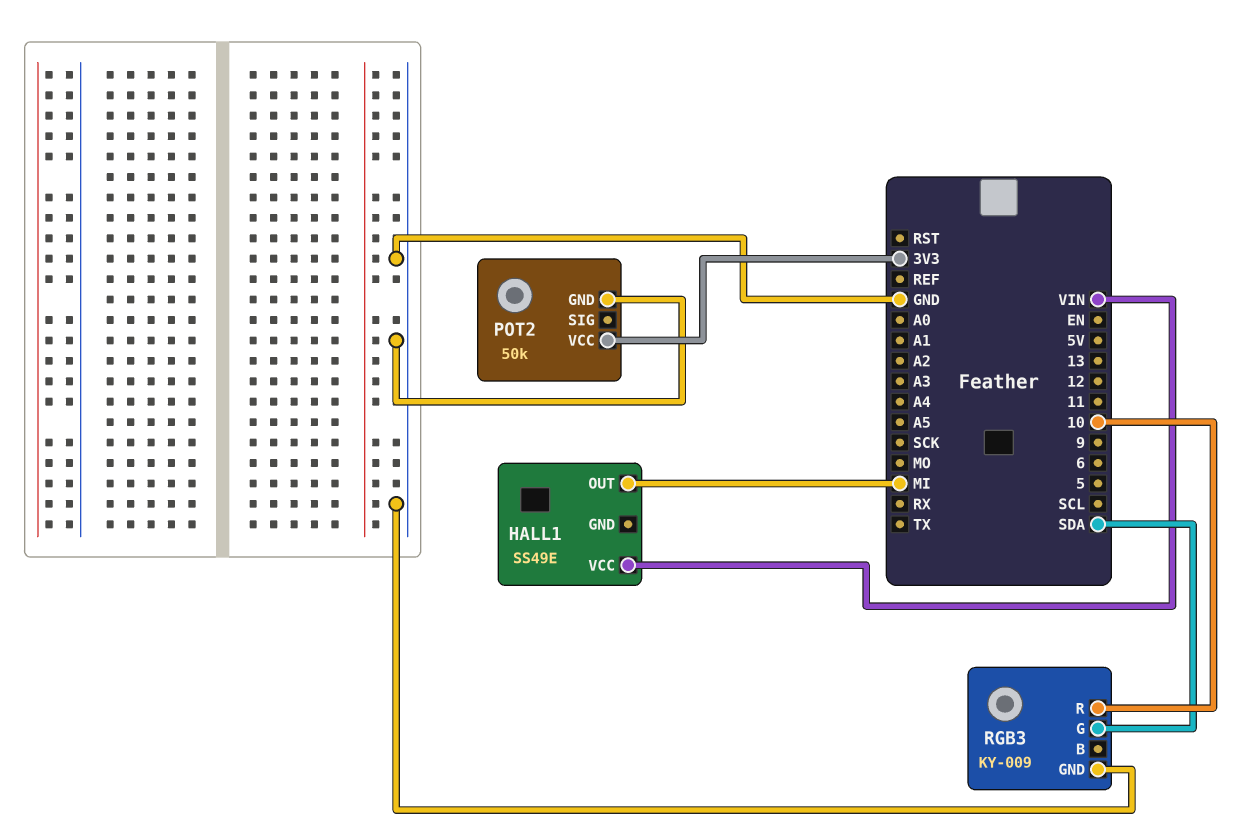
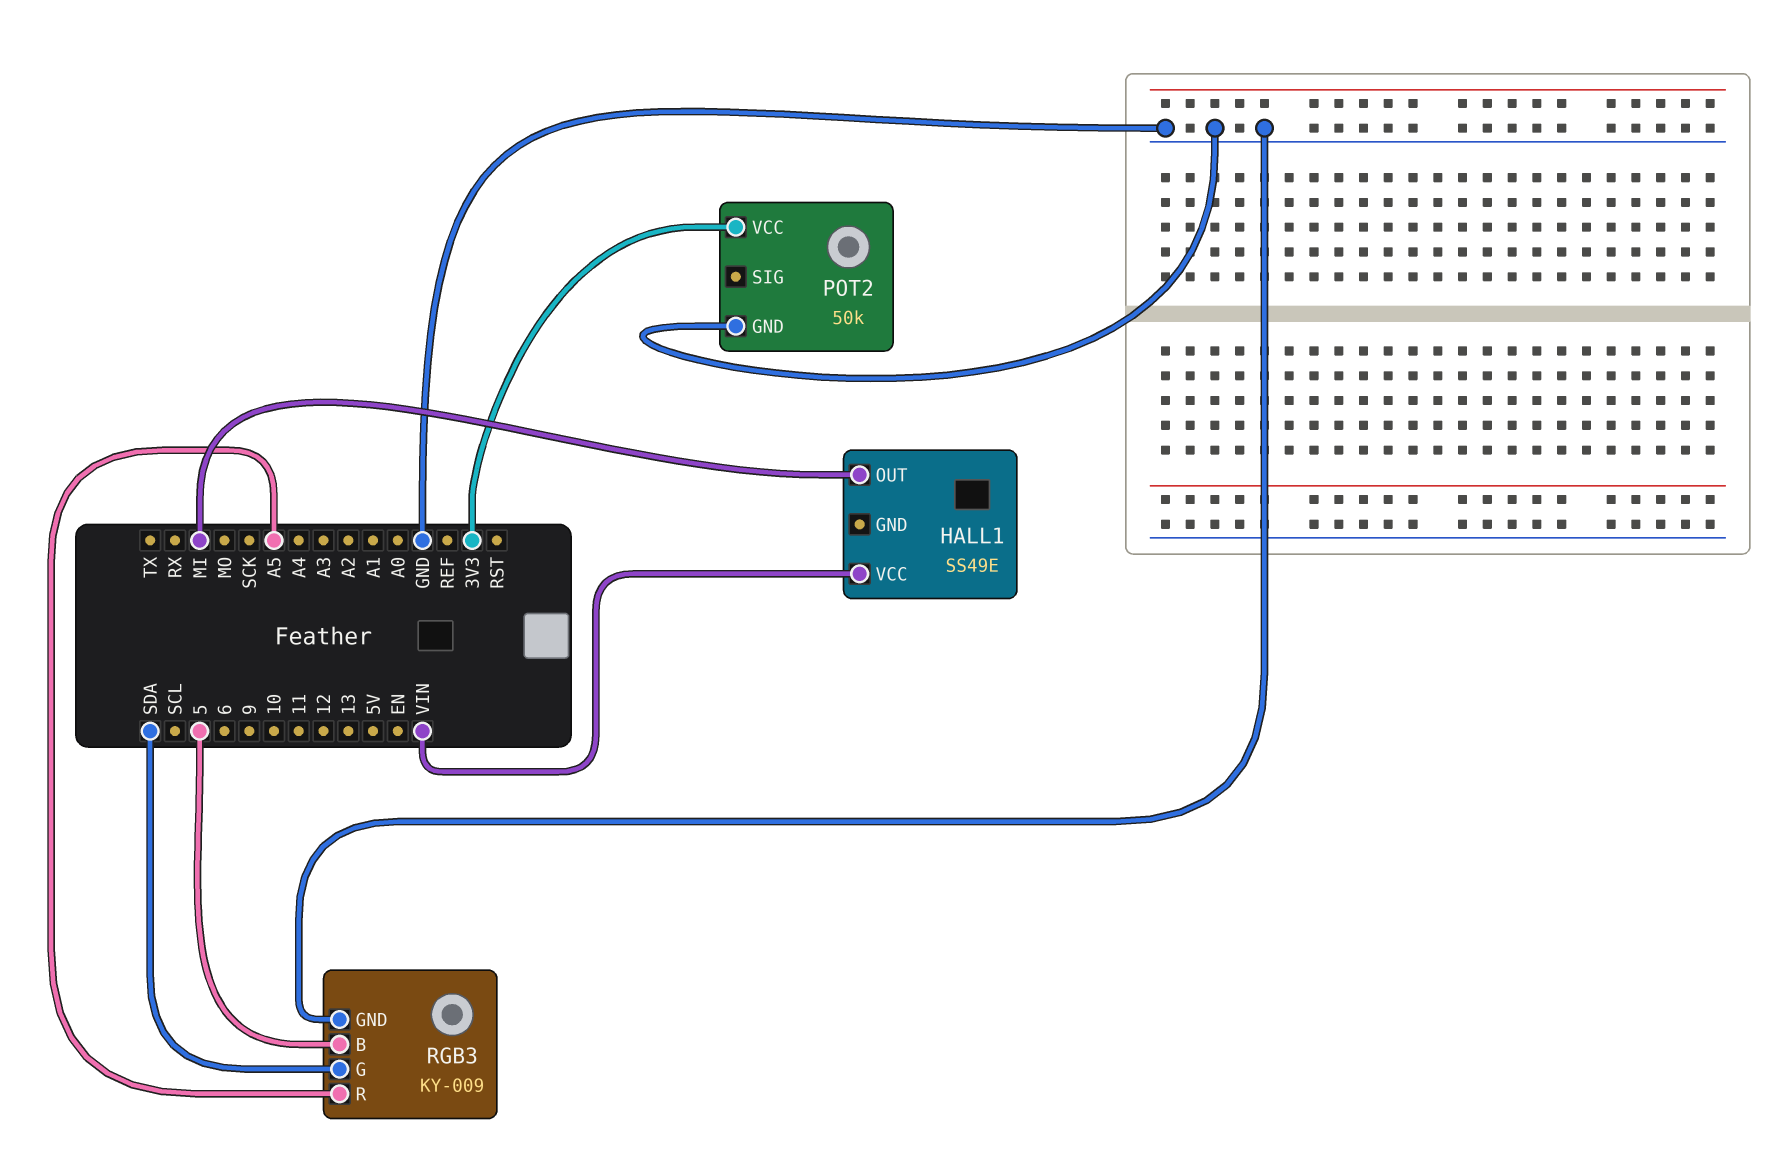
RGB3 pin B: none -> 5
RGB3 pin R: 10 -> A5

